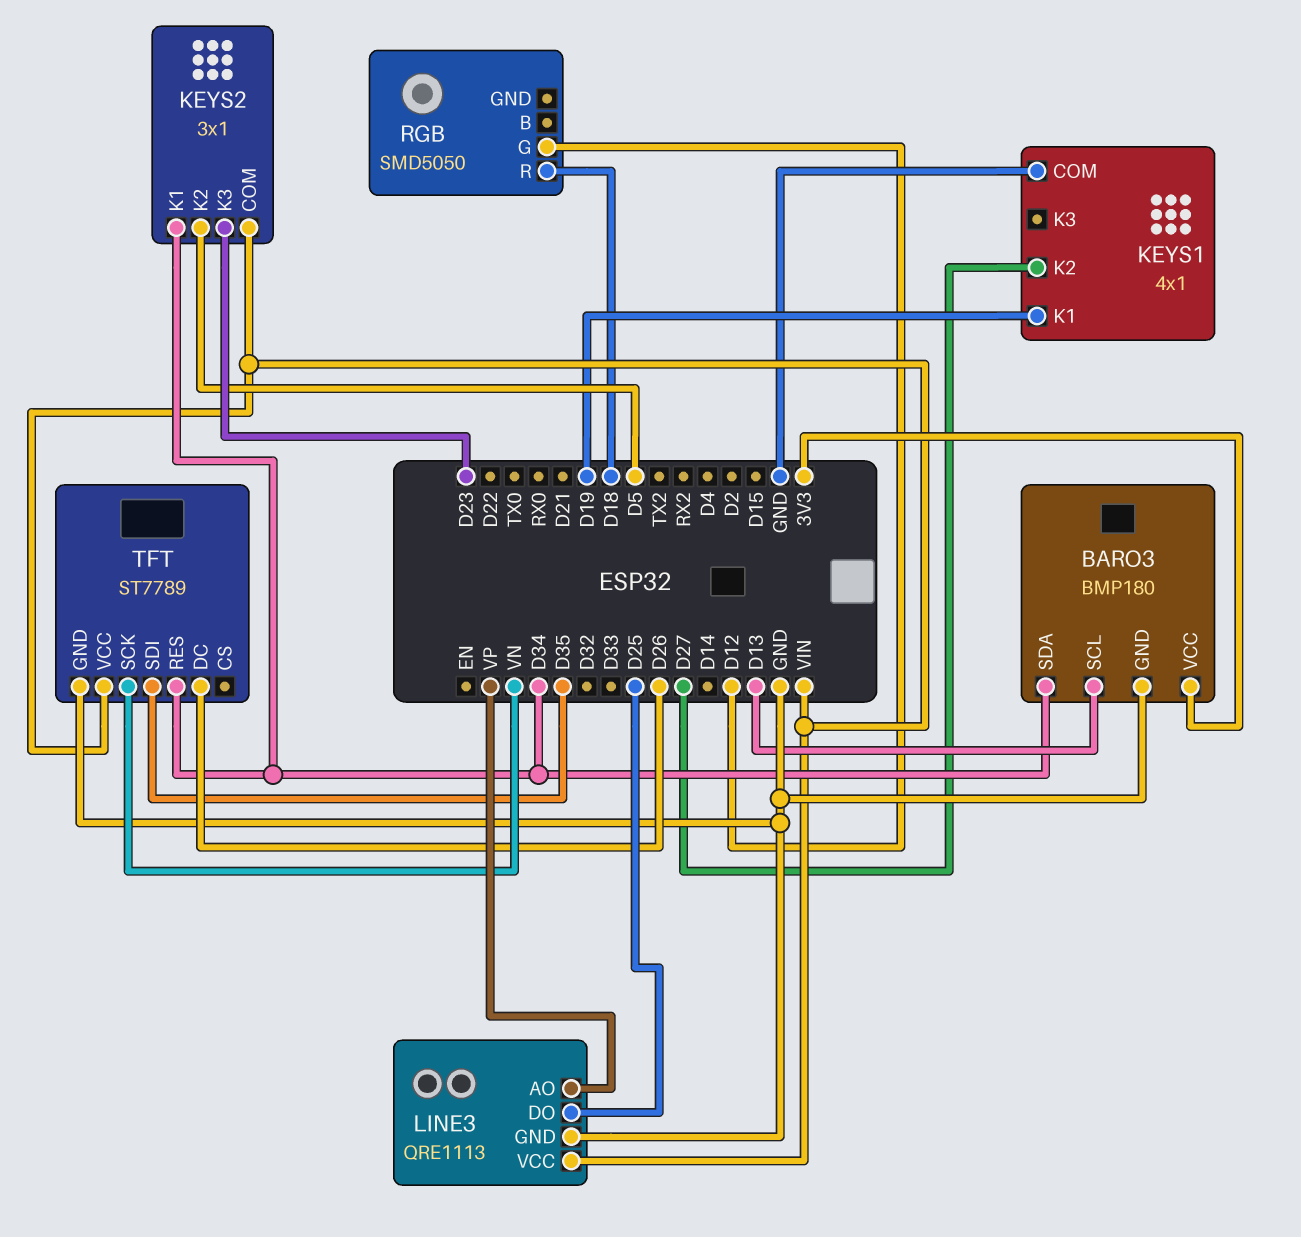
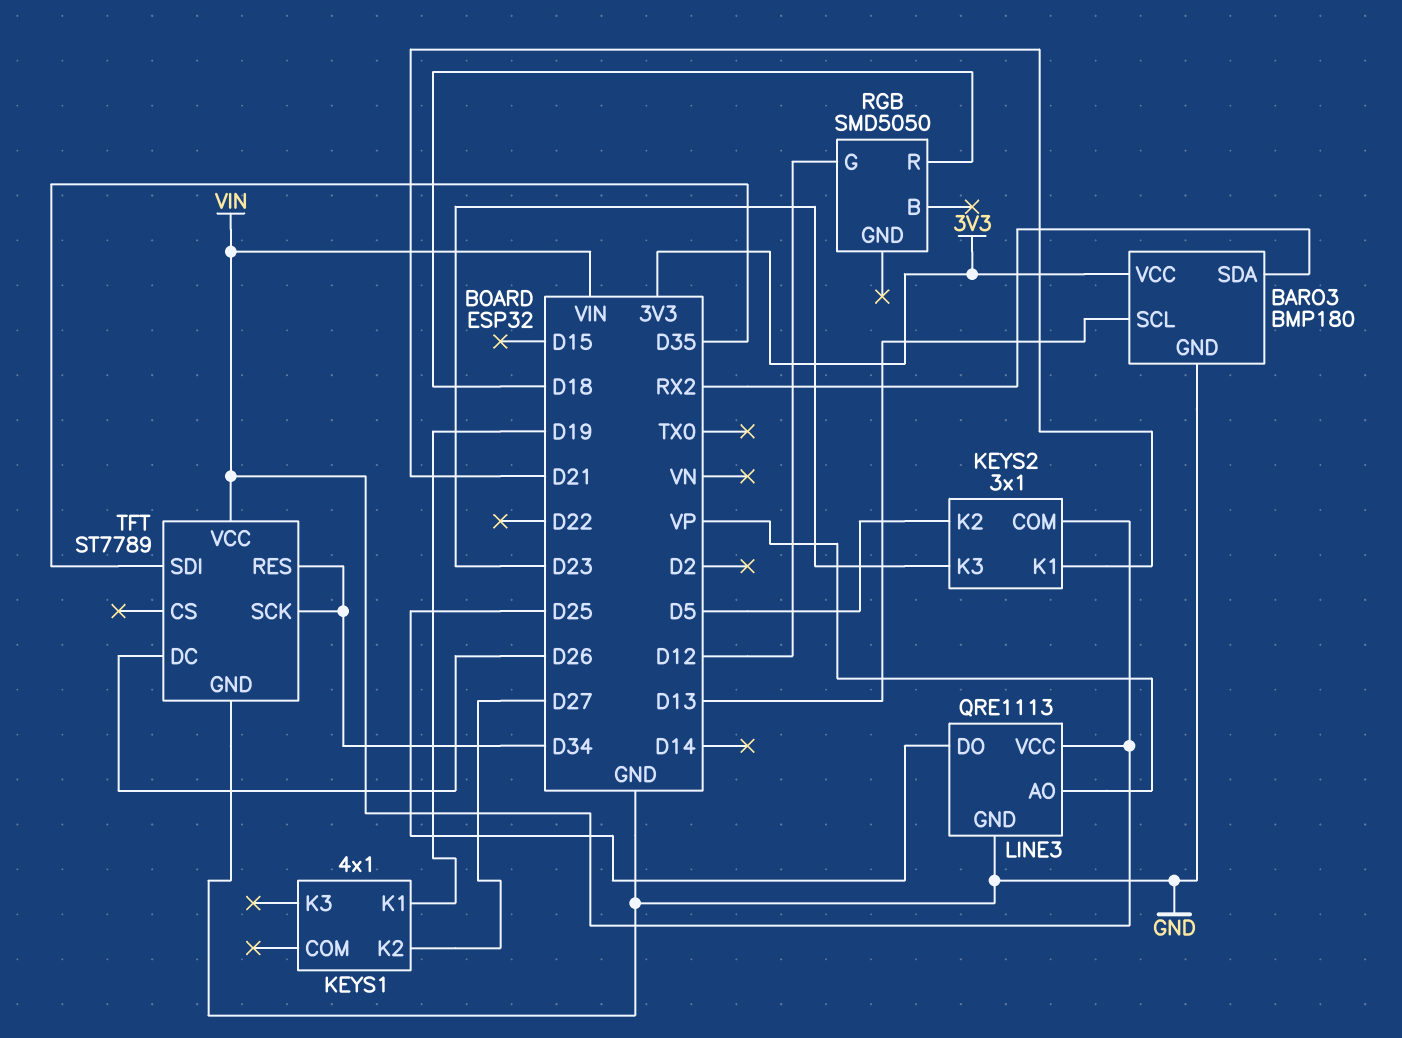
BARO3 pin SDA: D34 -> RX2
KEYS1 pin COM: GND -> none
KEYS2 pin K1: D34 -> D21
TFT pin SCK: VN -> D34

